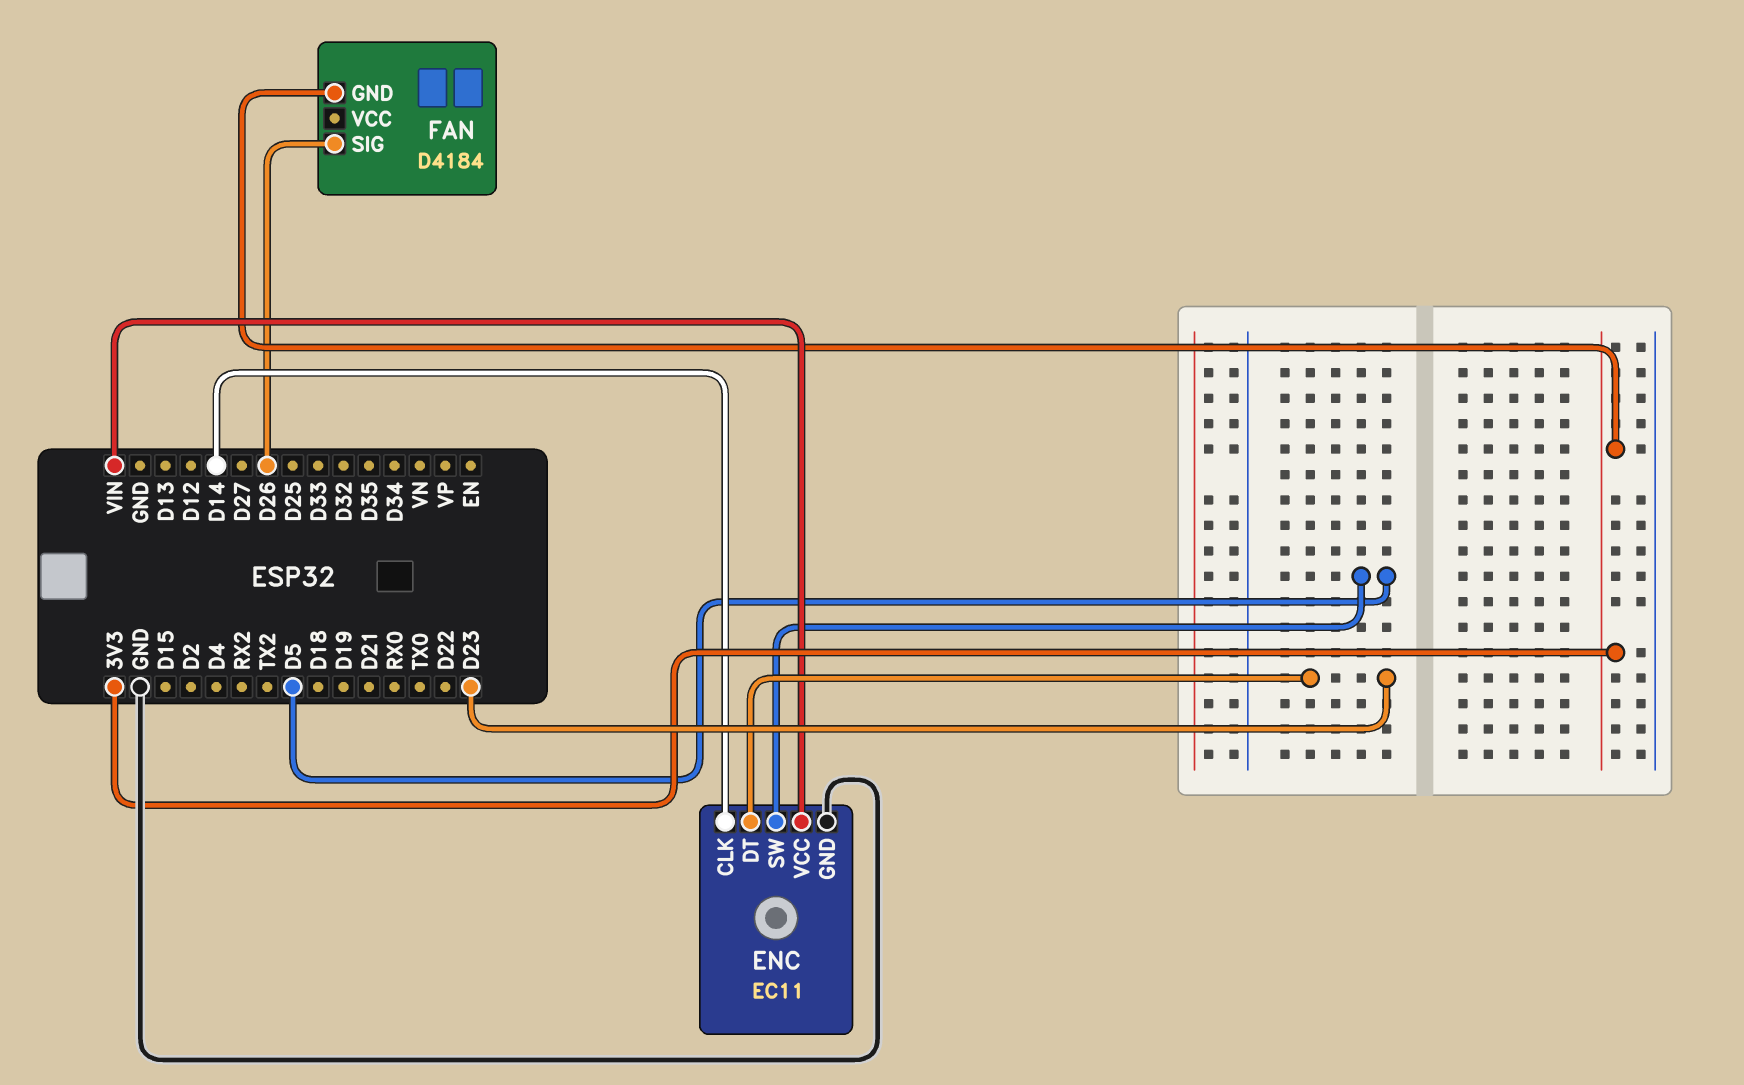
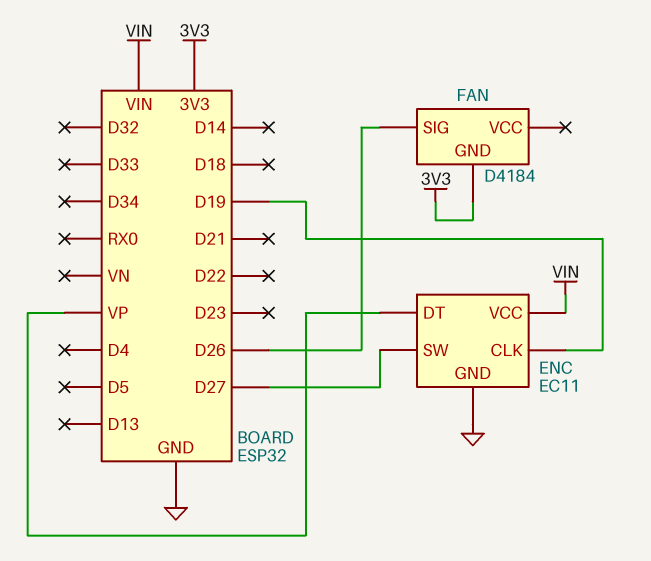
ENC pin CLK: D14 -> D19
ENC pin DT: D23 -> VP
ENC pin SW: D5 -> D27

